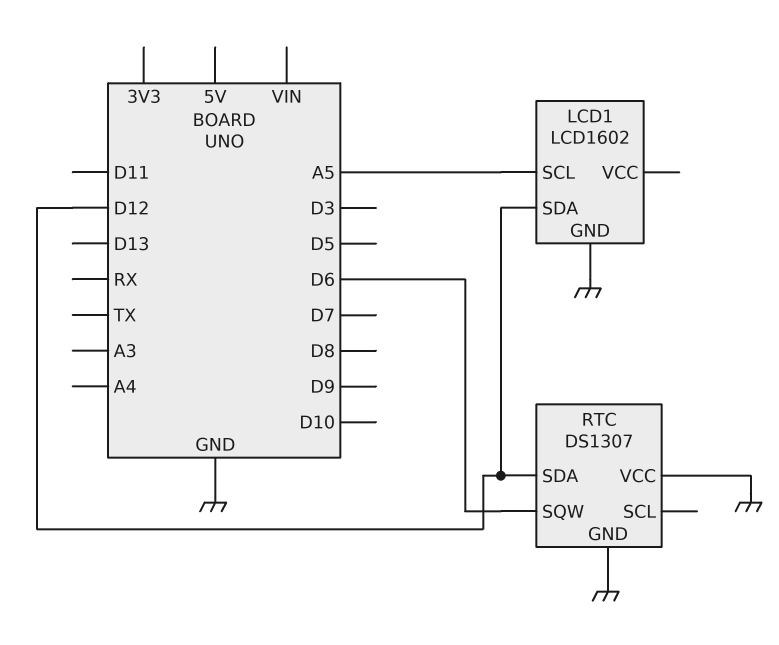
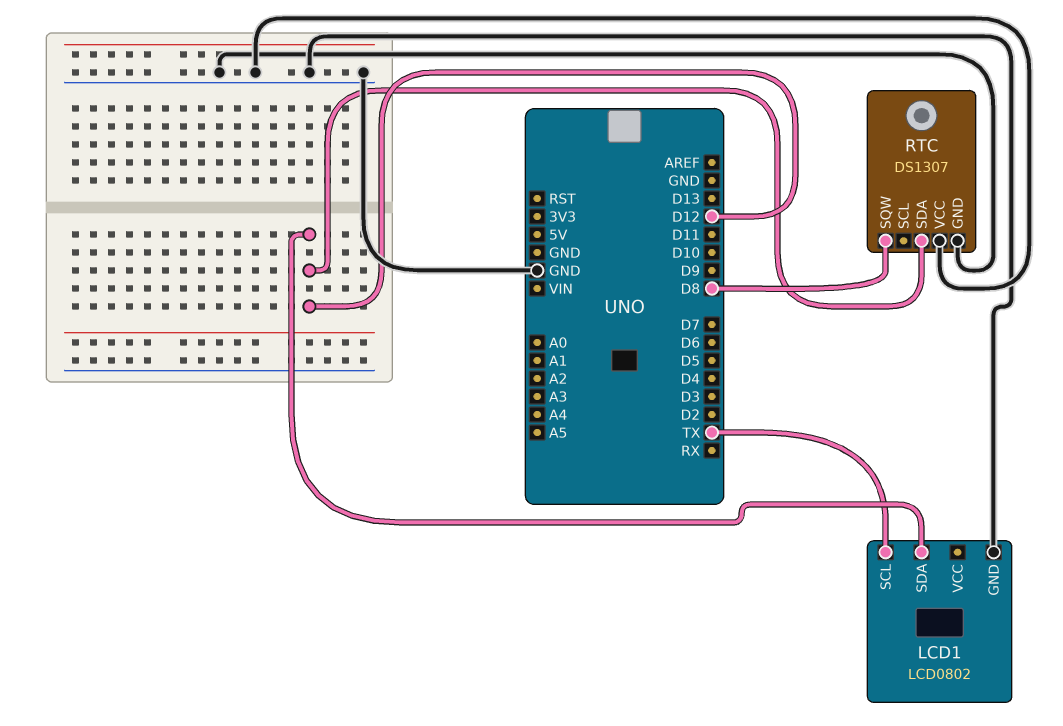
LCD1: LCD1602 -> LCD0802
LCD1 pin SCL: A5 -> TX
RTC pin SQW: D6 -> D8

